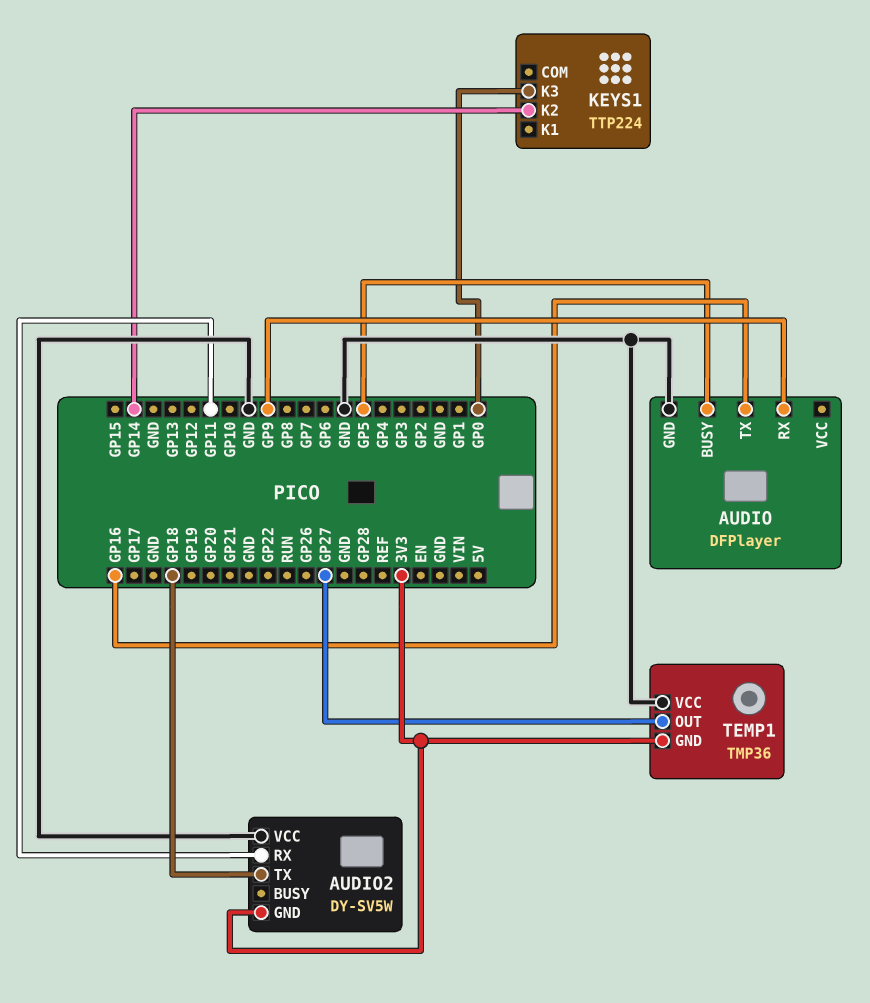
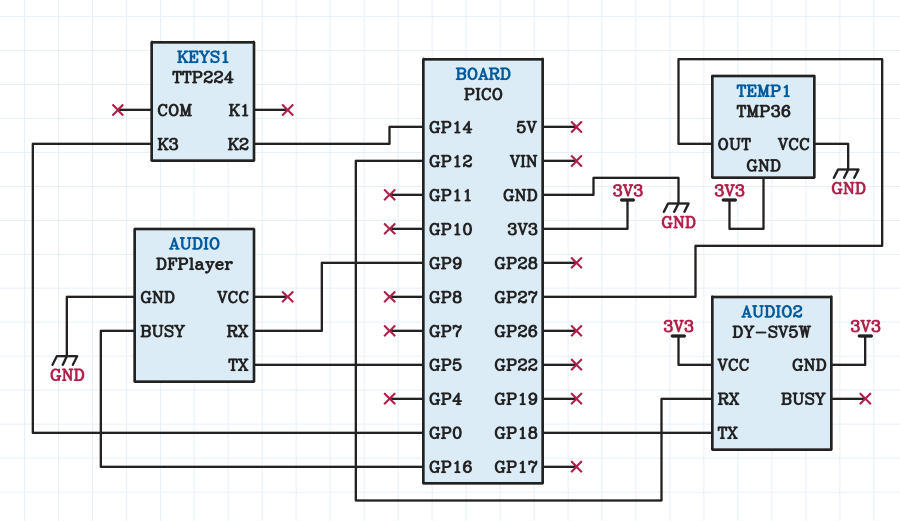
AUDIO pin BUSY: GP5 -> GP16
AUDIO pin TX: GP16 -> GP5
AUDIO2 pin RX: GP11 -> GP12
AUDIO2 pin VCC: GND -> 3V3

